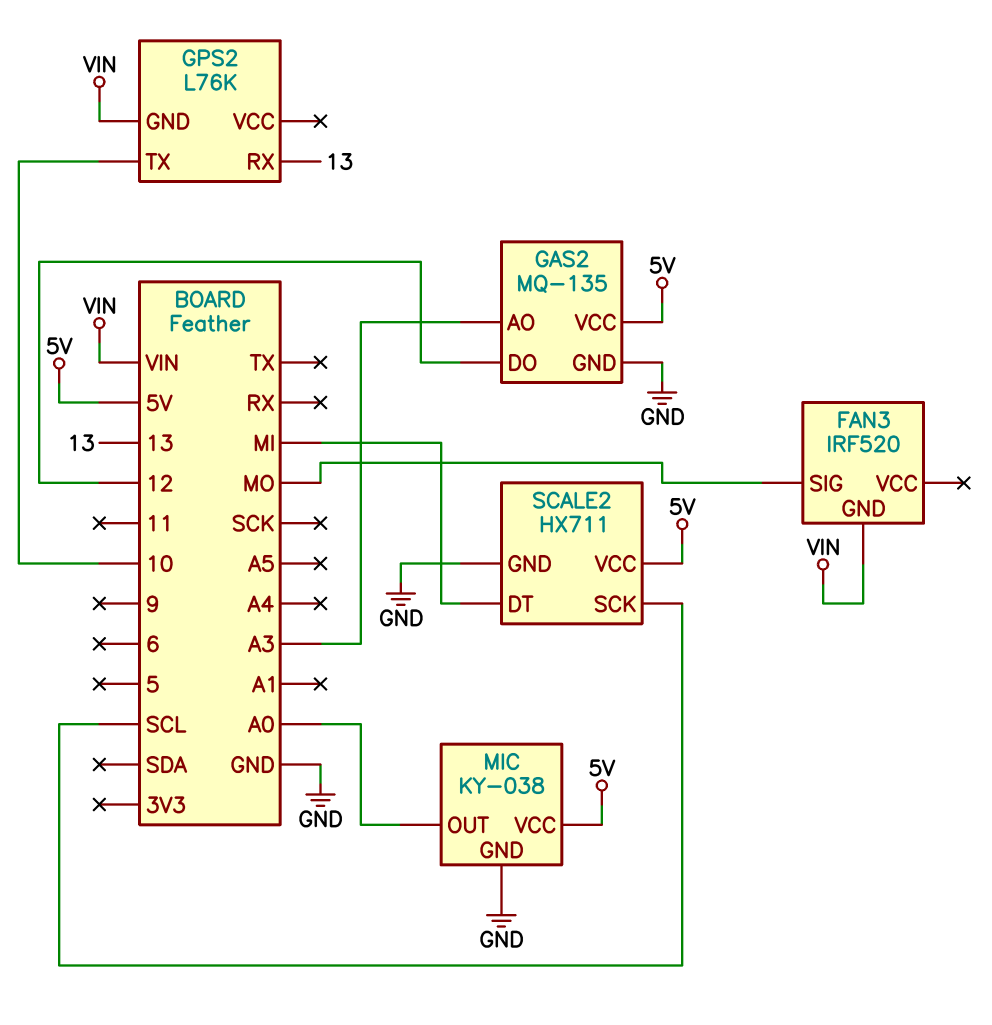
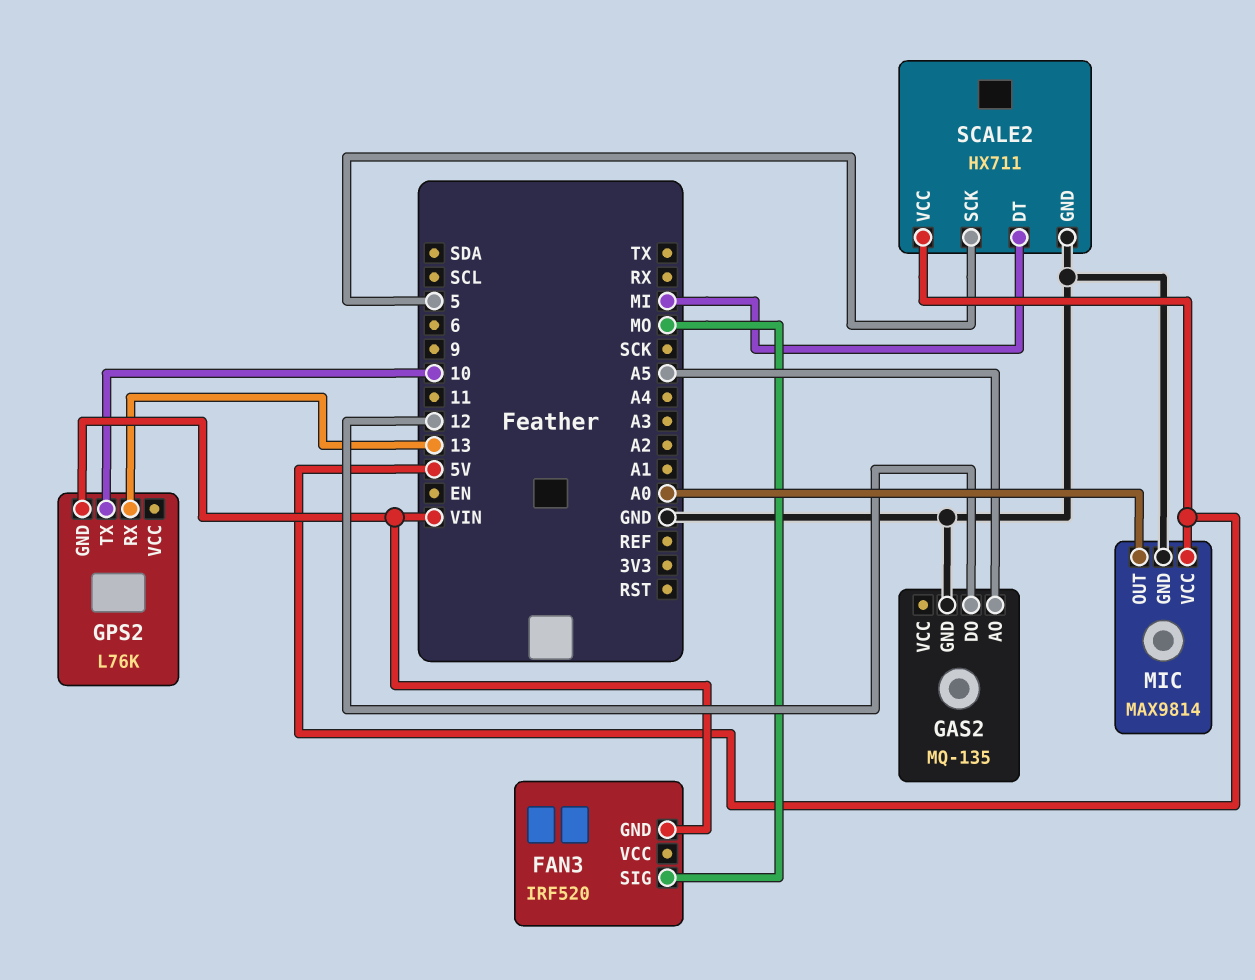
GAS2 pin AO: A3 -> A5
GAS2 pin VCC: 5V -> none
MIC: KY-038 -> MAX9814
SCALE2 pin SCK: SCL -> 5

